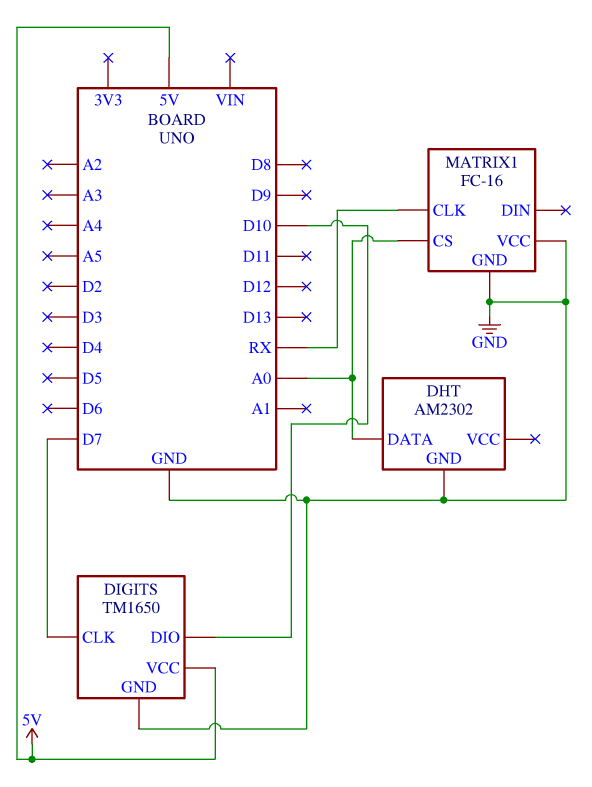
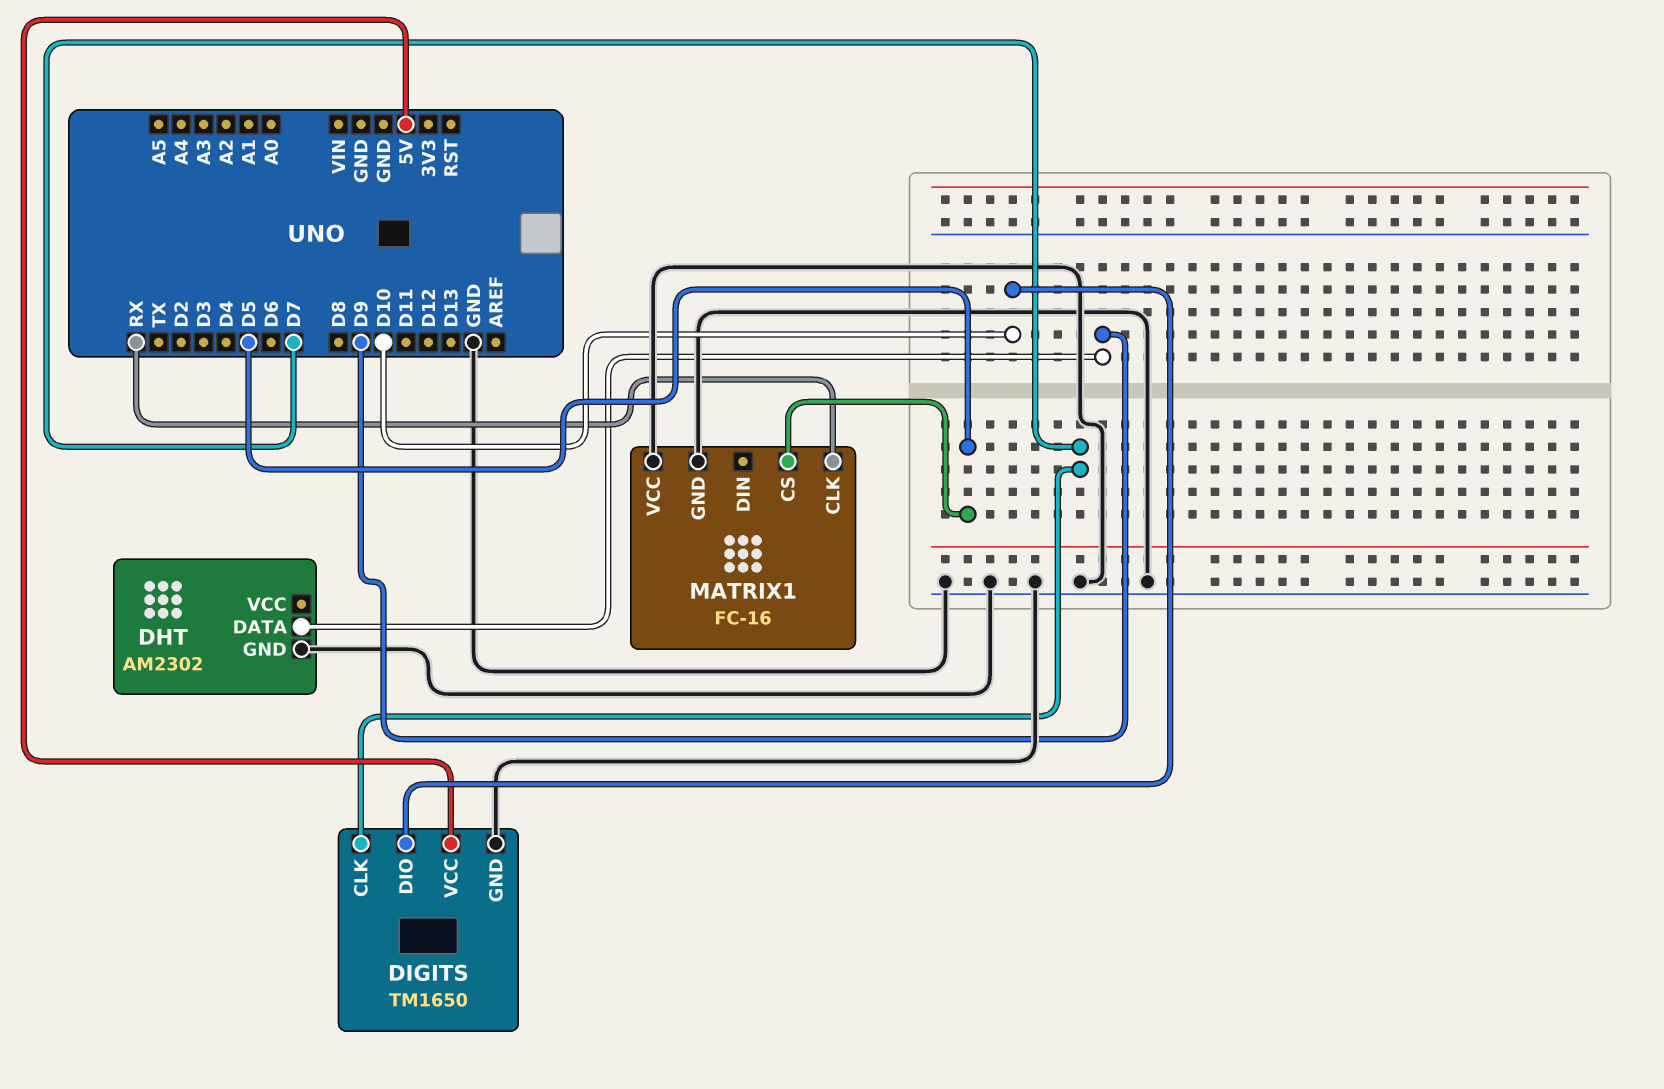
DHT pin DATA: A0 -> D9
MATRIX1 pin CS: A0 -> D5

